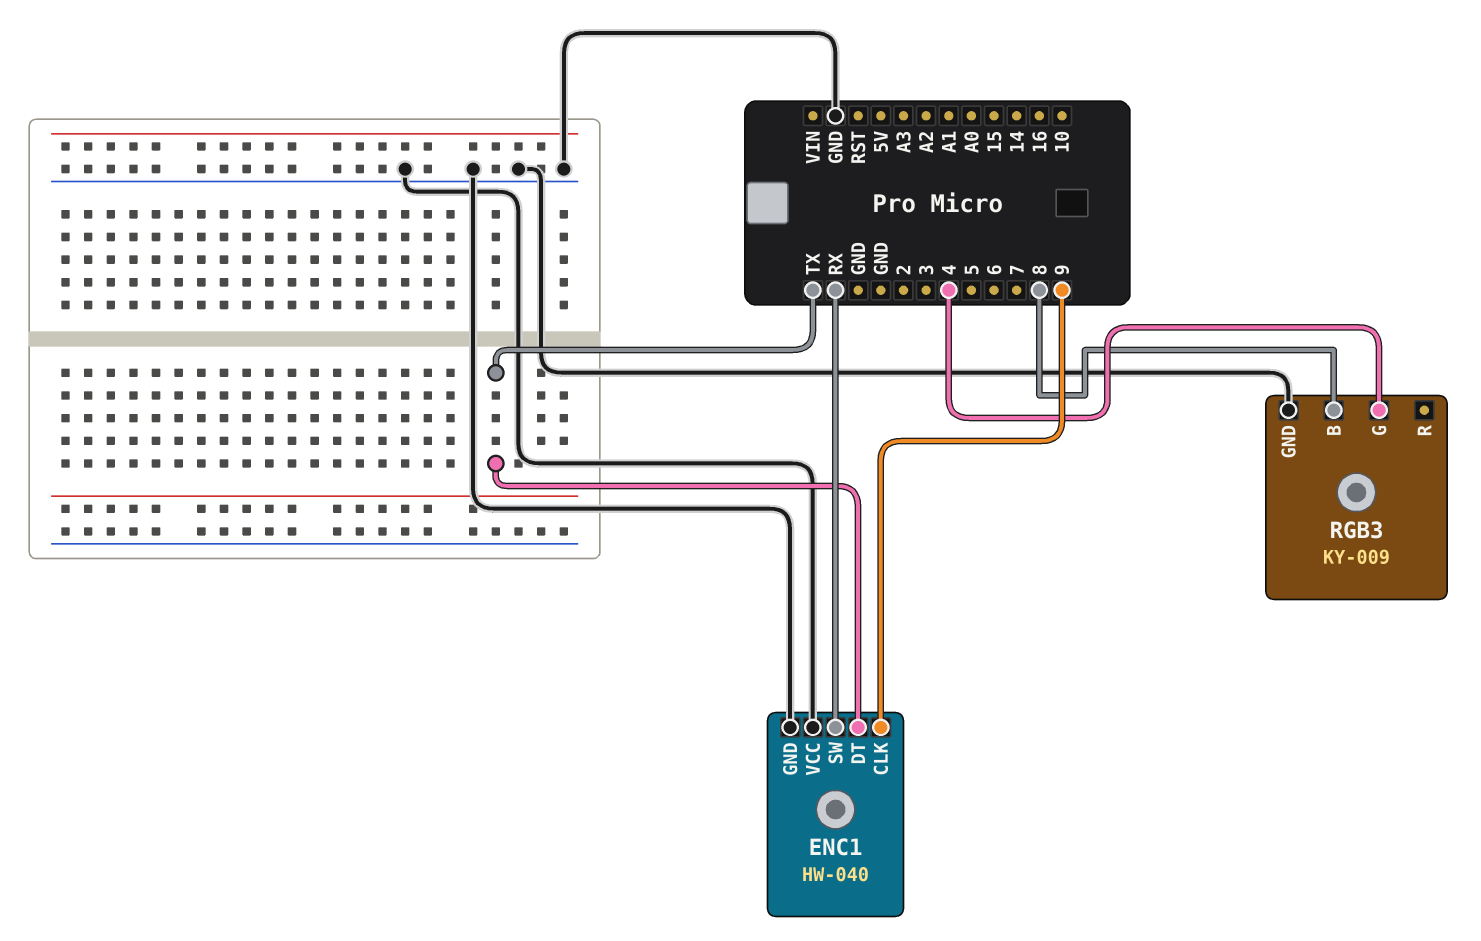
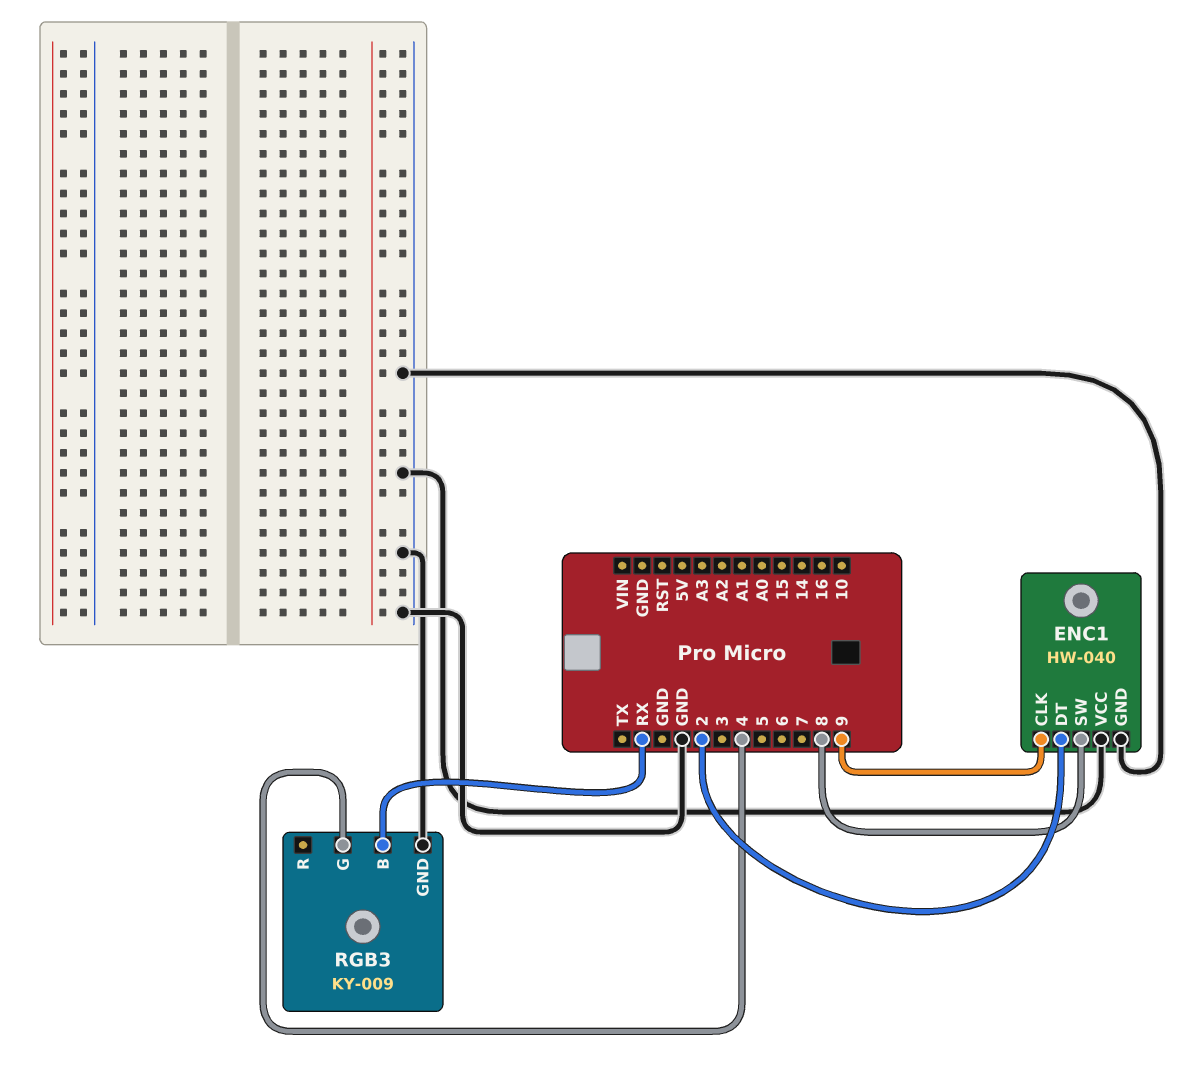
ENC1 pin DT: TX -> 2
ENC1 pin SW: RX -> 8
RGB3 pin B: 8 -> RX

